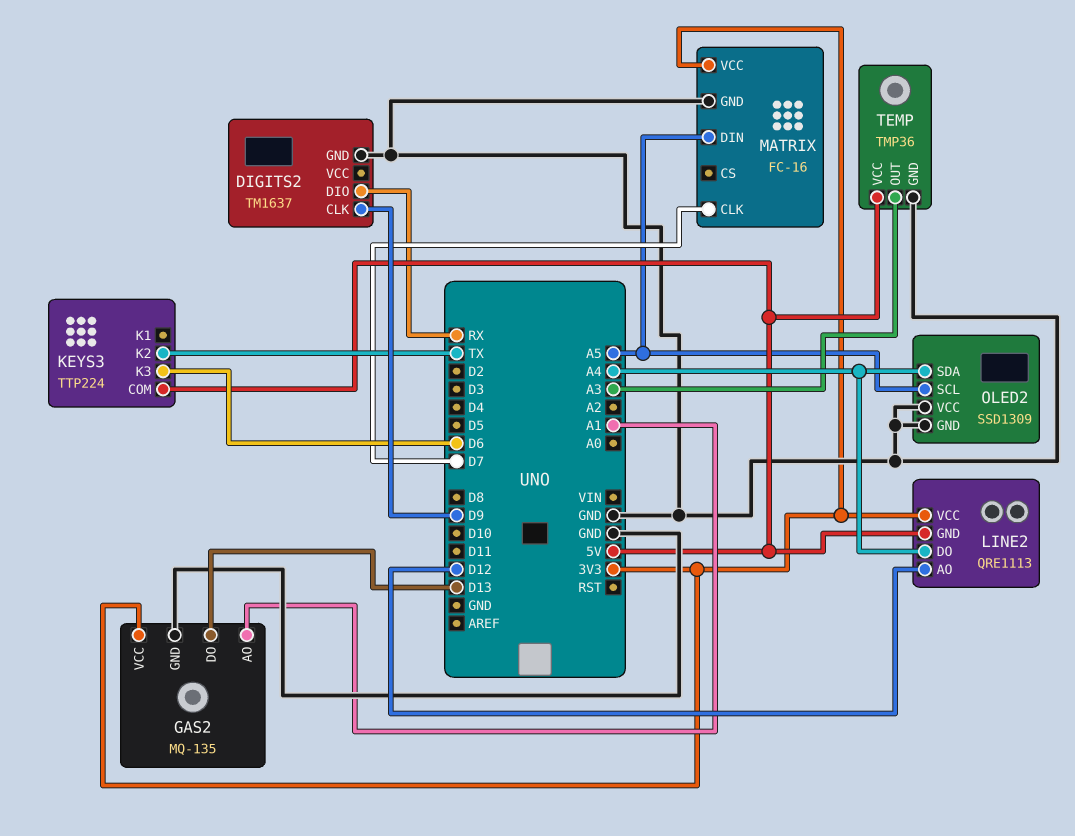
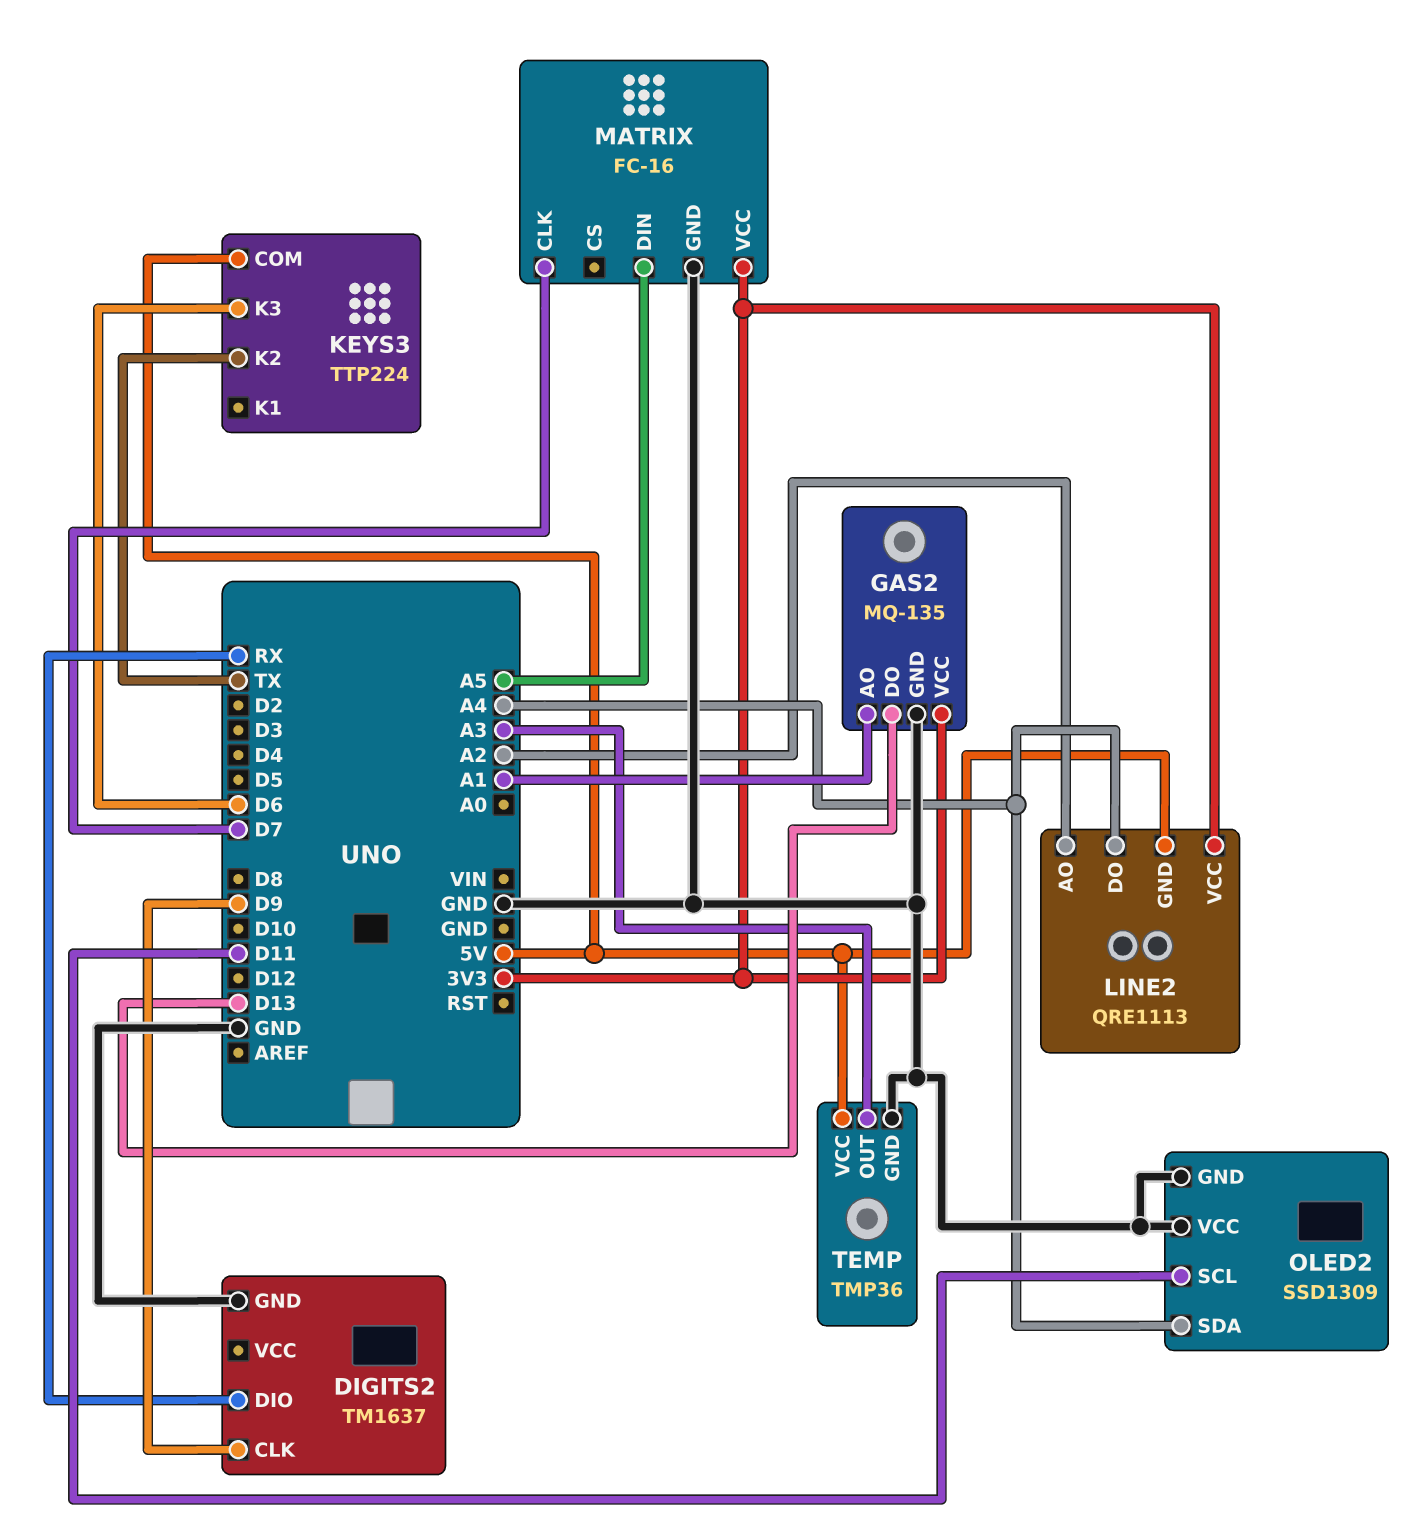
LINE2 pin AO: D12 -> A2
OLED2 pin SCL: A5 -> D11

